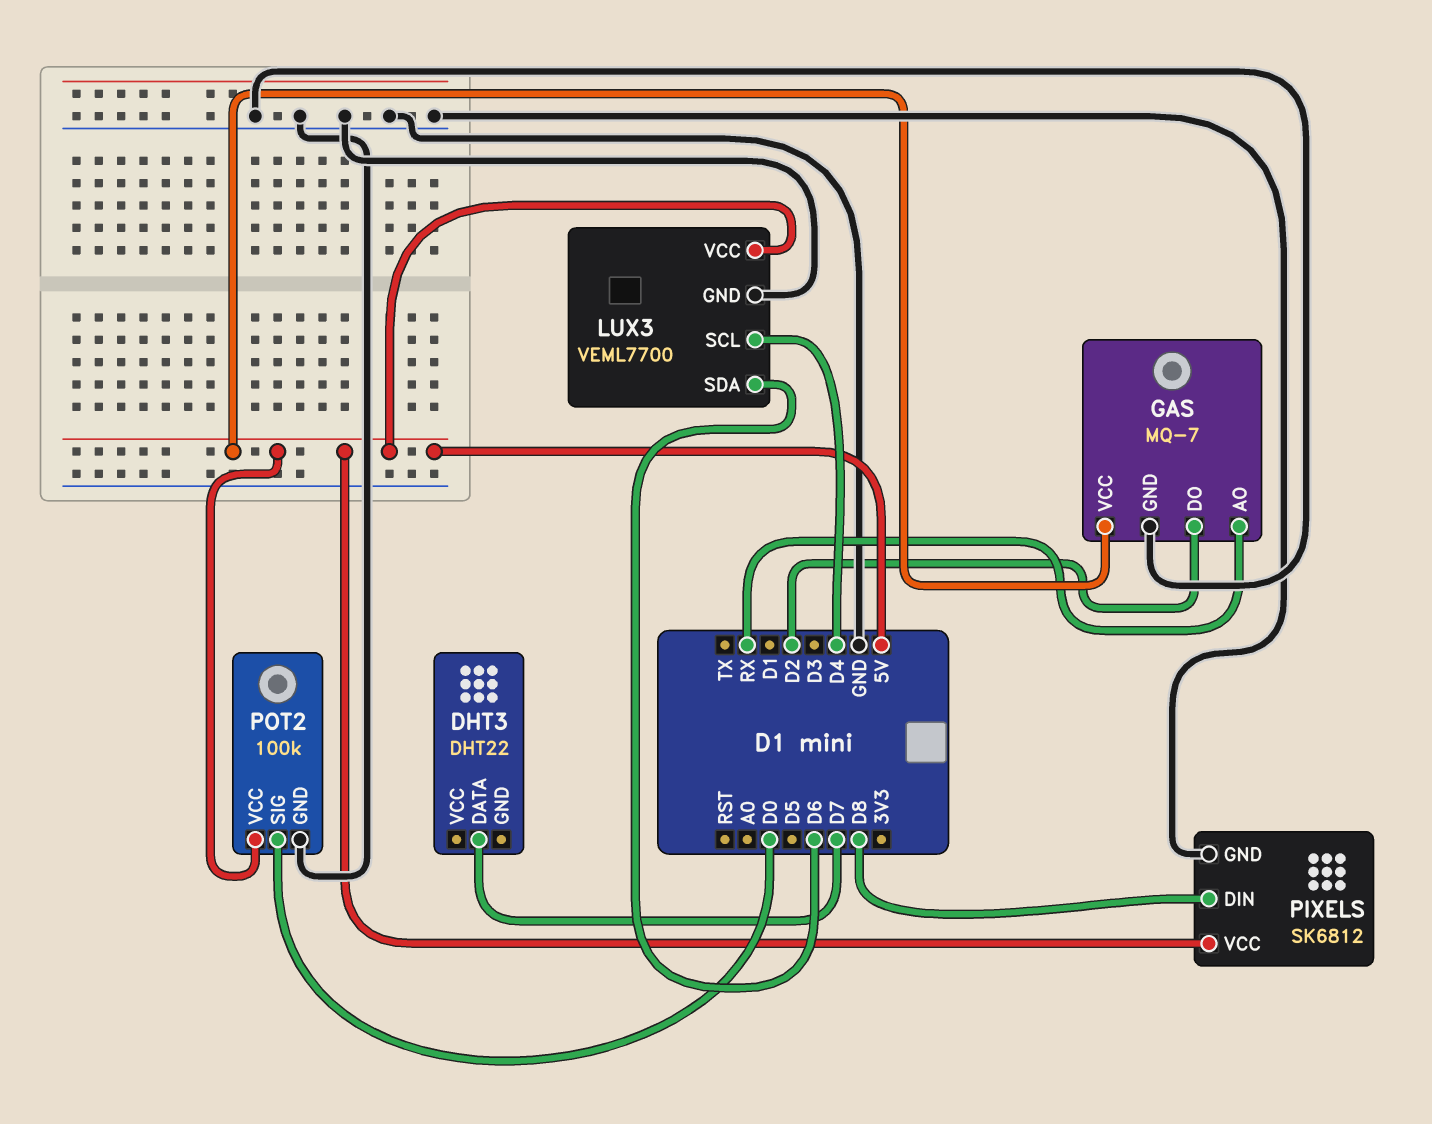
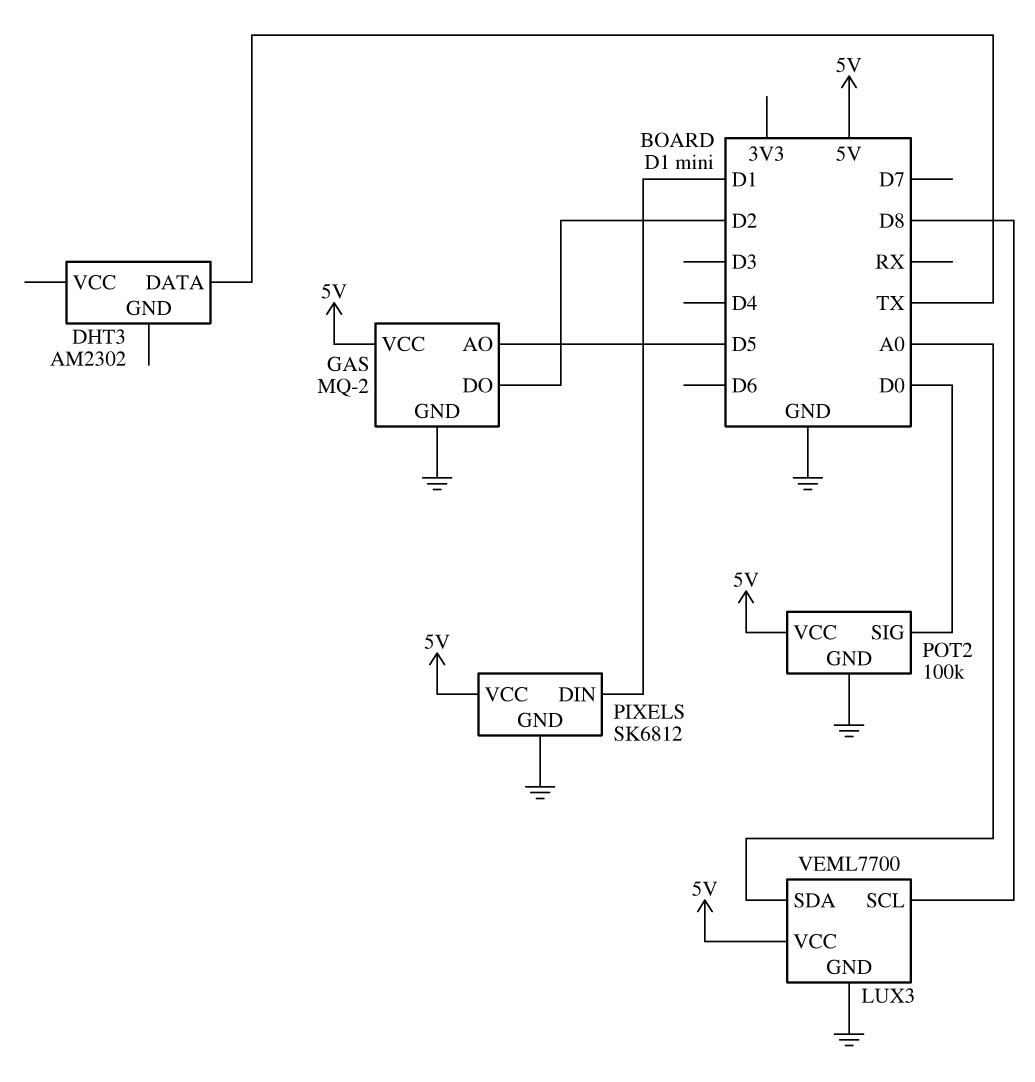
DHT3: DHT22 -> AM2302
DHT3 pin DATA: D7 -> TX
GAS: MQ-7 -> MQ-2
GAS pin AO: RX -> D5
LUX3 pin SCL: D4 -> D8
LUX3 pin SDA: D6 -> A0
PIXELS pin DIN: D8 -> D1

